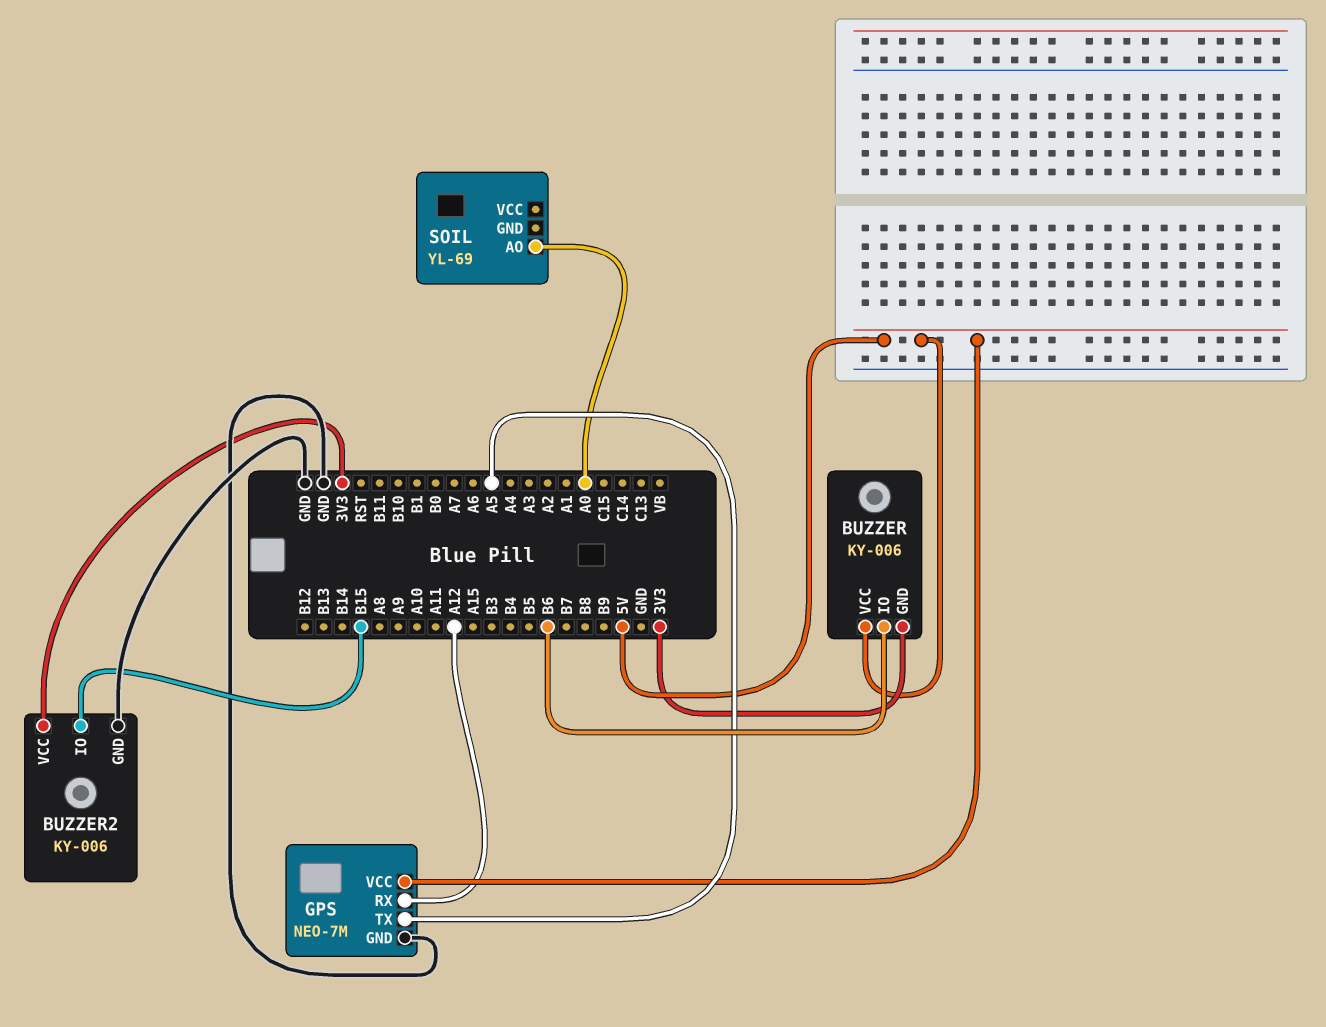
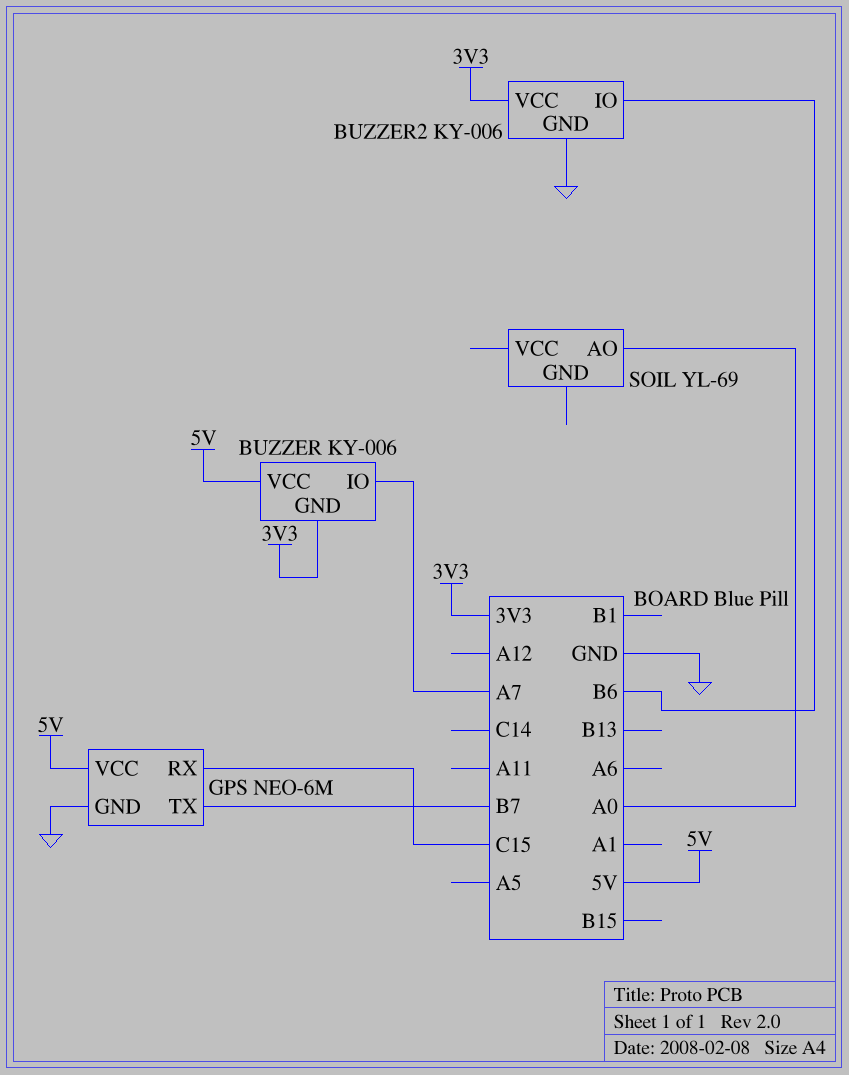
BUZZER pin IO: B6 -> A7
BUZZER2 pin IO: B15 -> B6
GPS: NEO-7M -> NEO-6M
GPS pin RX: A12 -> C15
GPS pin TX: A5 -> B7

